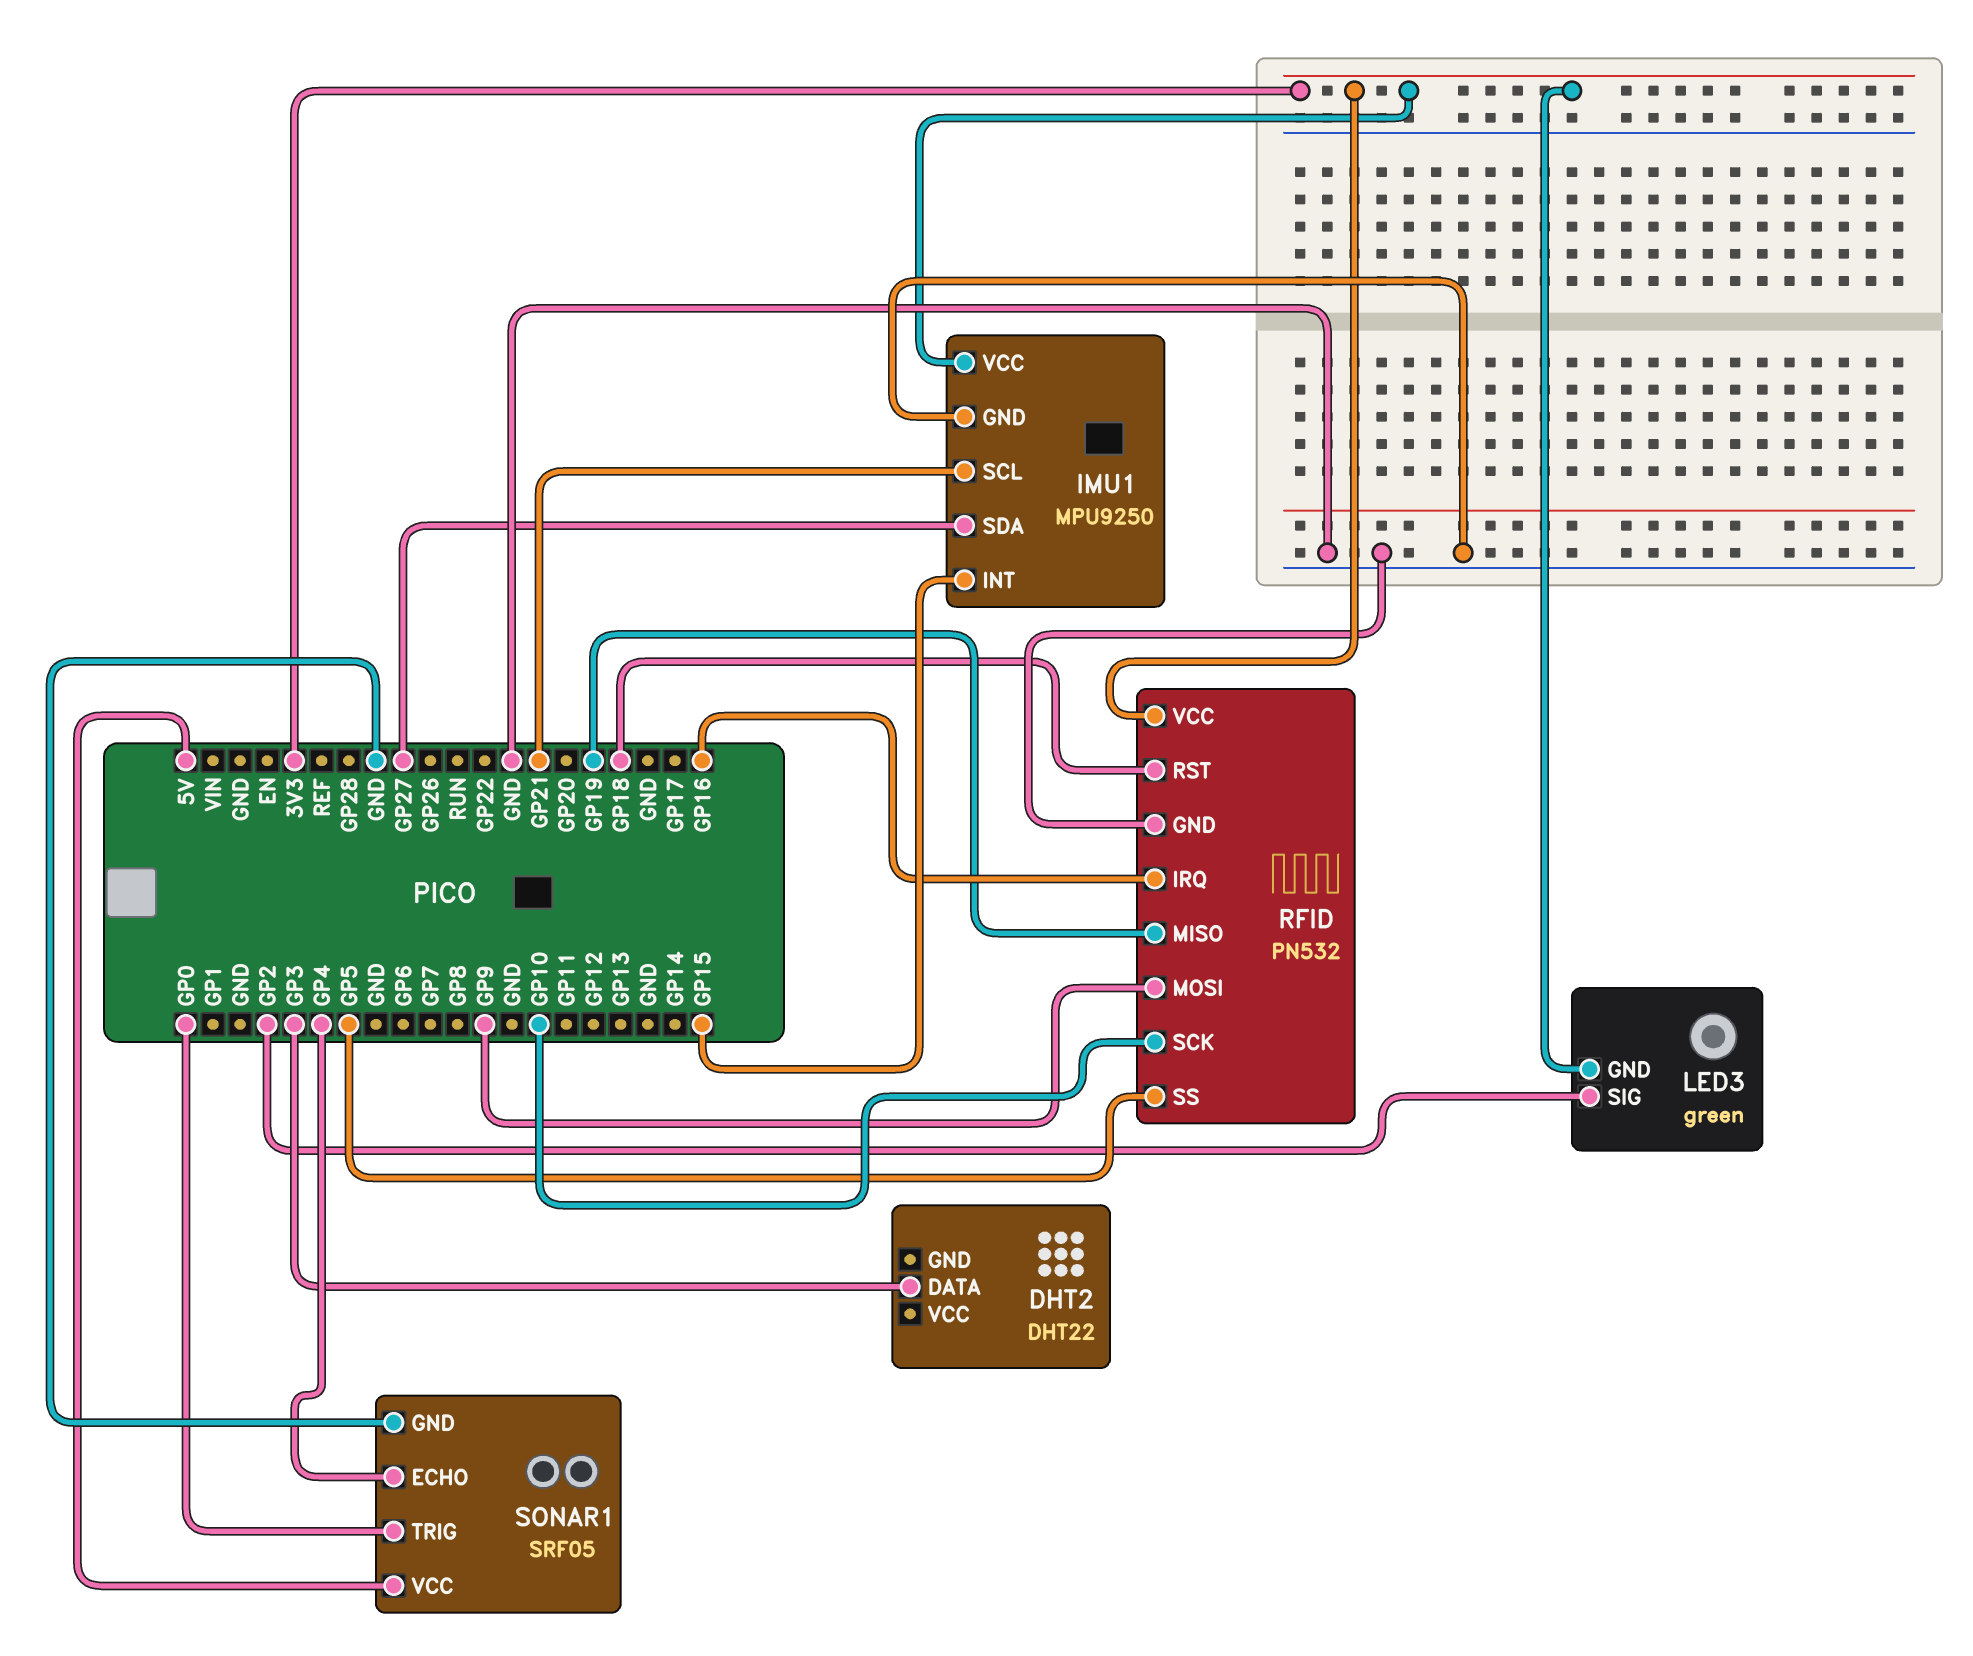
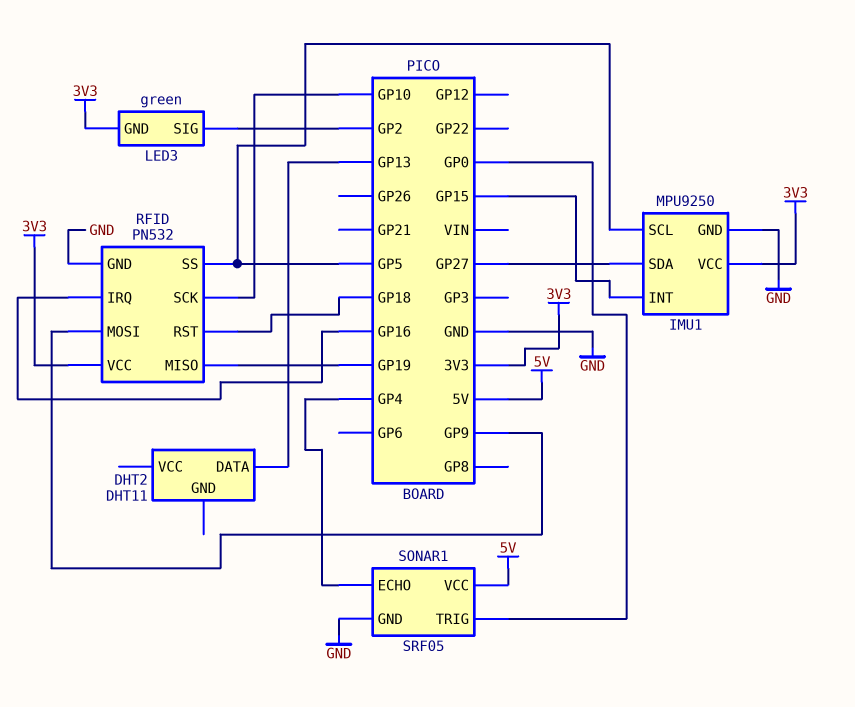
DHT2: DHT22 -> DHT11
DHT2 pin DATA: GP3 -> GP13
IMU1 pin SCL: GP21 -> GP5

